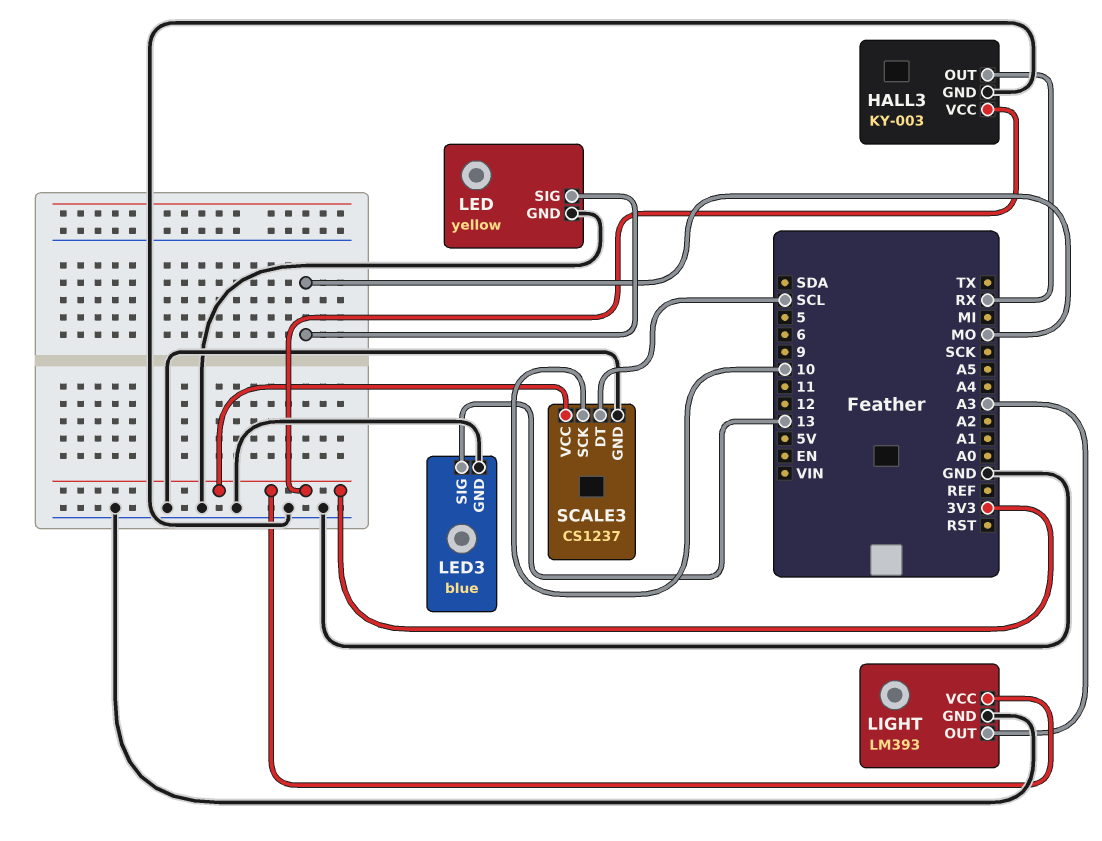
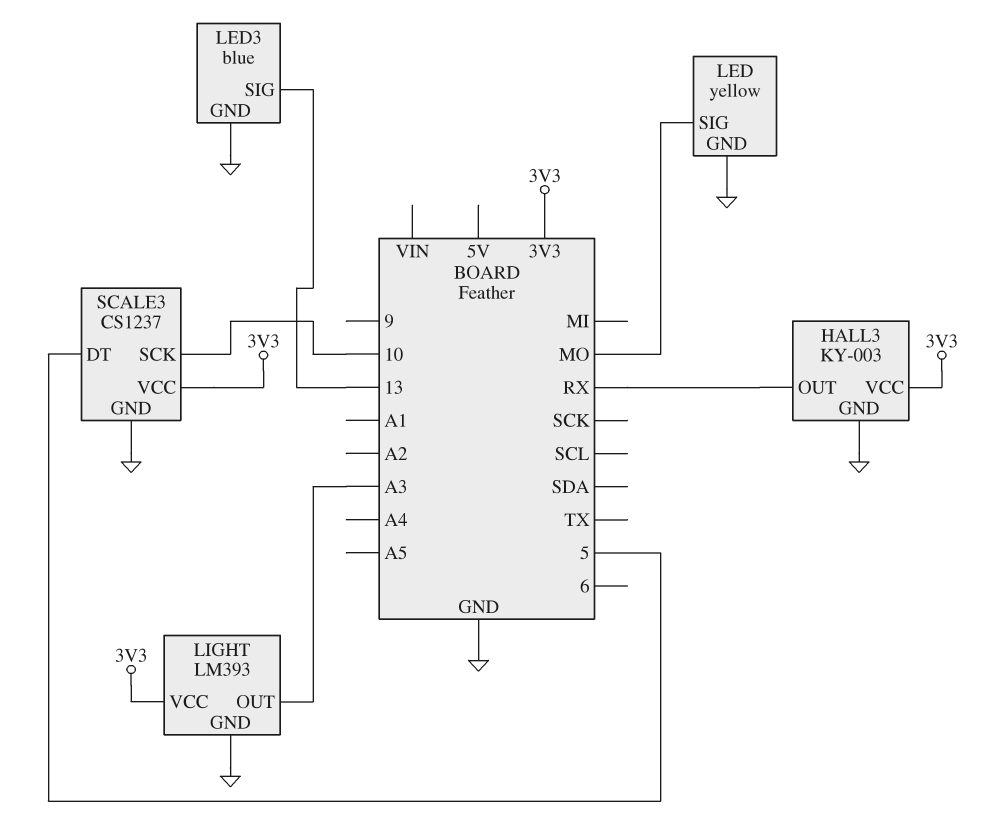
SCALE3 pin DT: SCL -> 5

